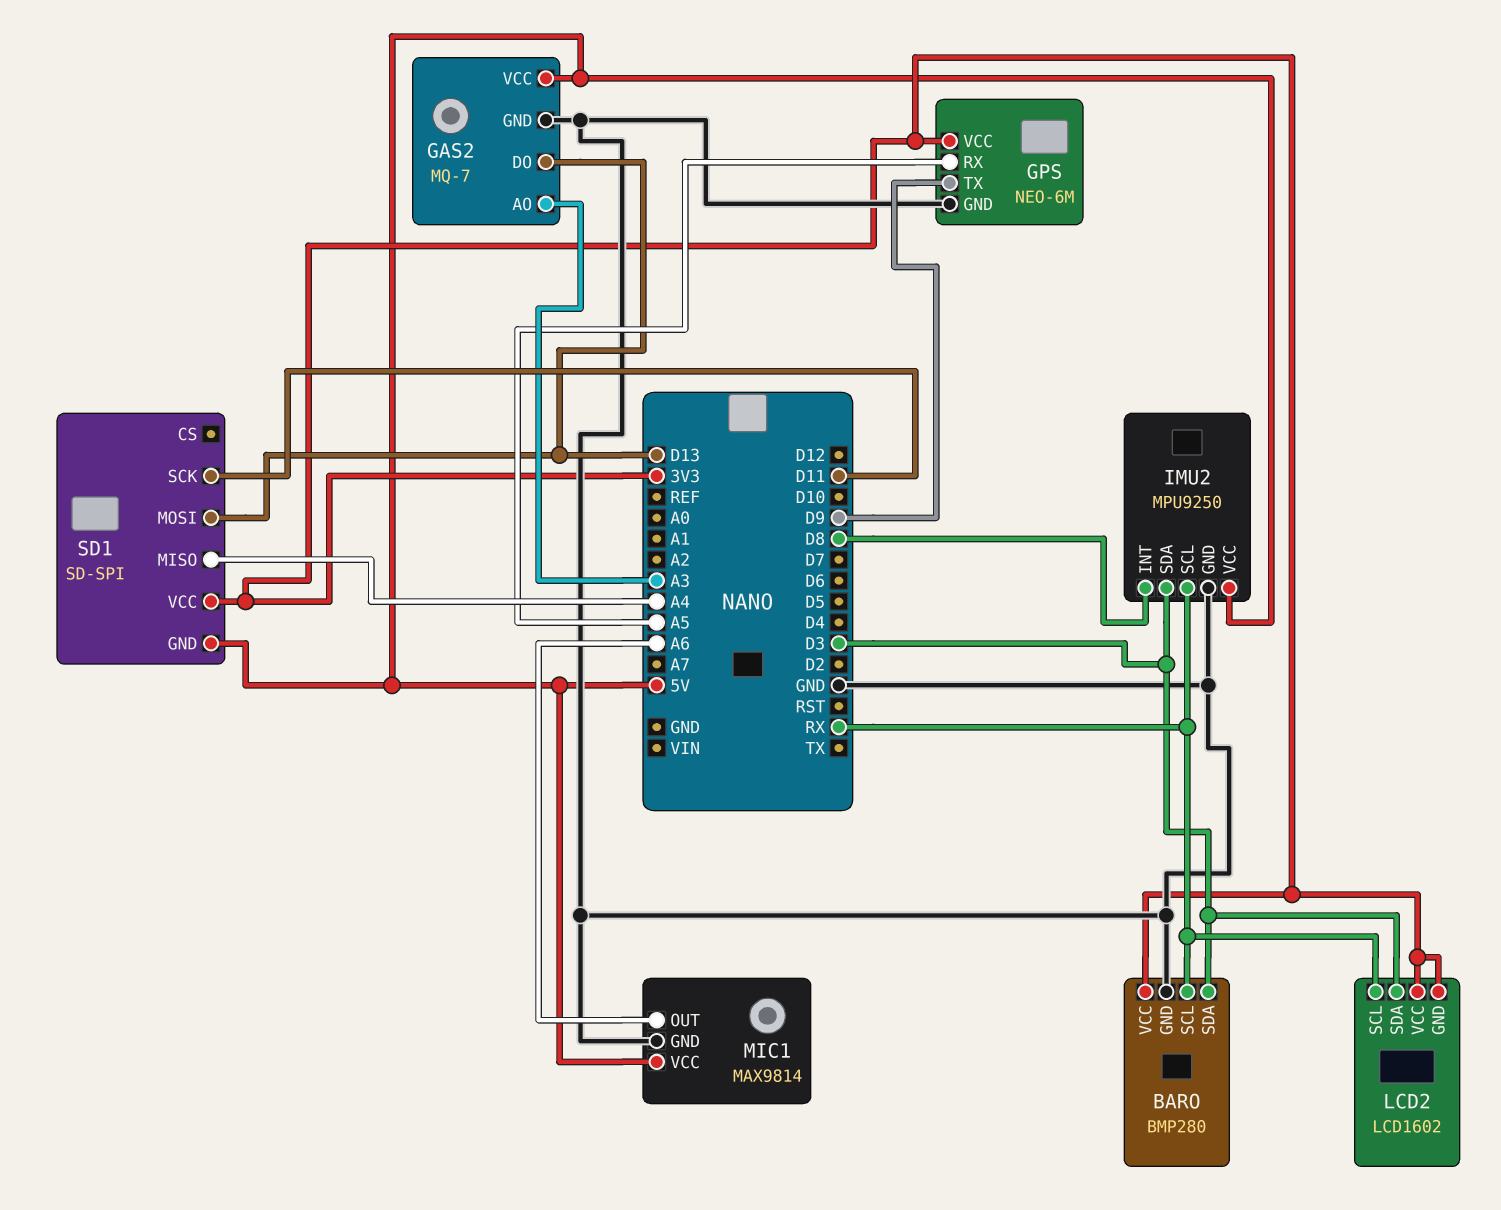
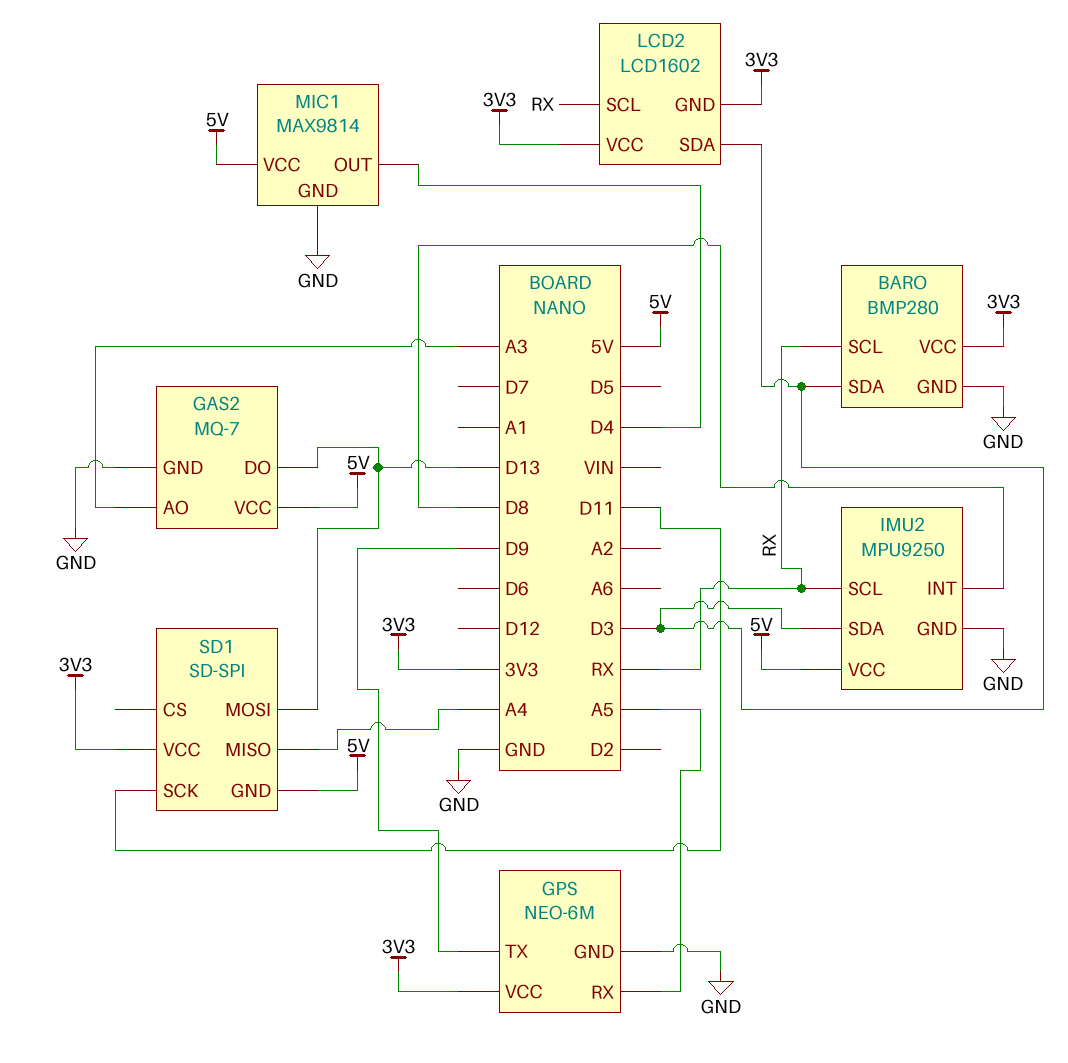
MIC1 pin OUT: A6 -> D4

